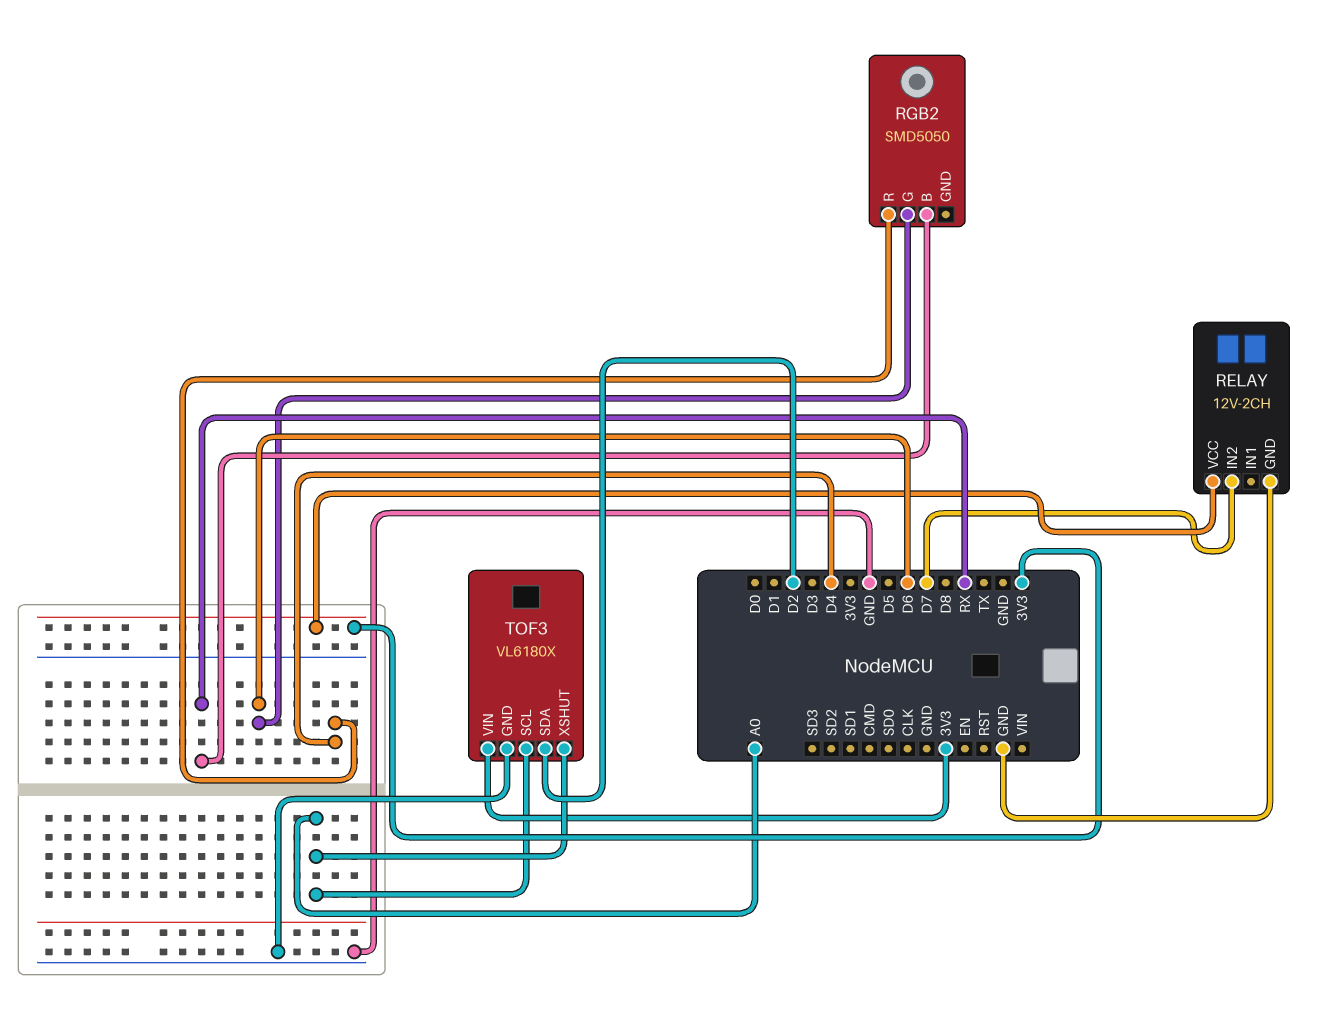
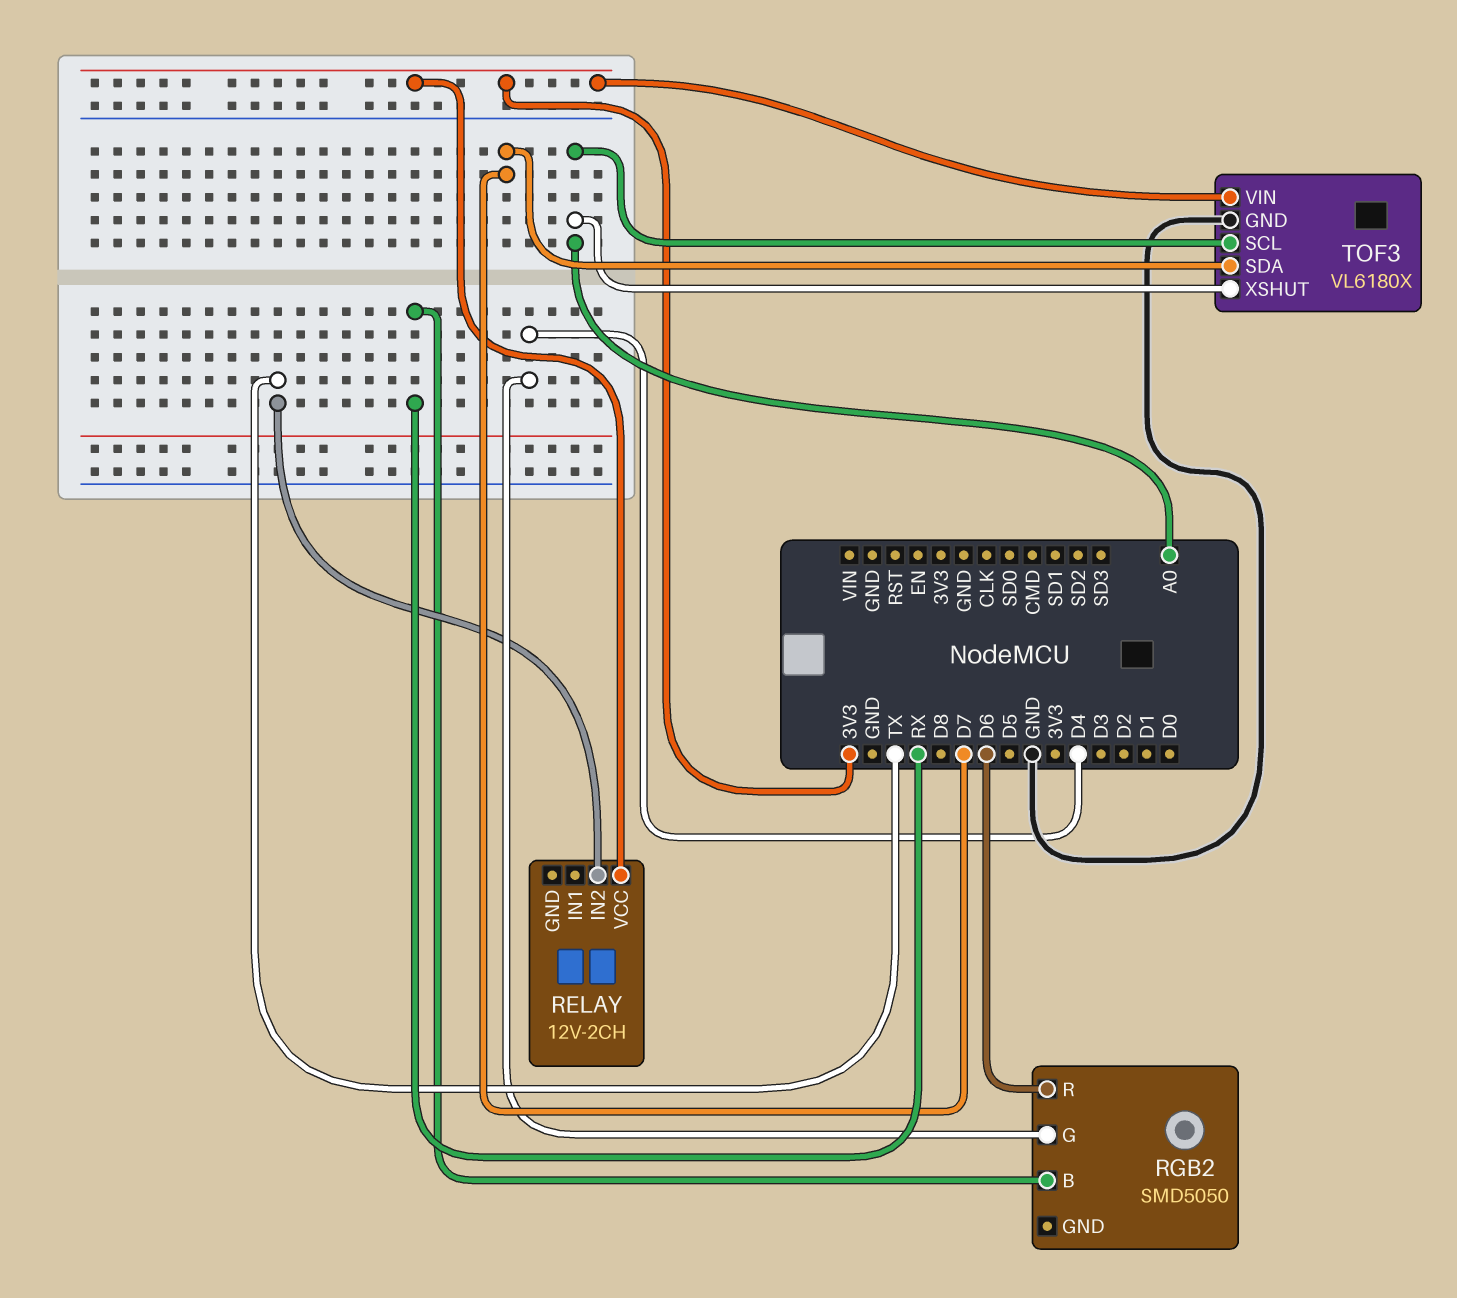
RELAY pin GND: GND -> none
RELAY pin IN2: D7 -> TX
RGB2 pin G: D6 -> D4
RGB2 pin R: D4 -> D6
TOF3 pin SDA: D2 -> D7

